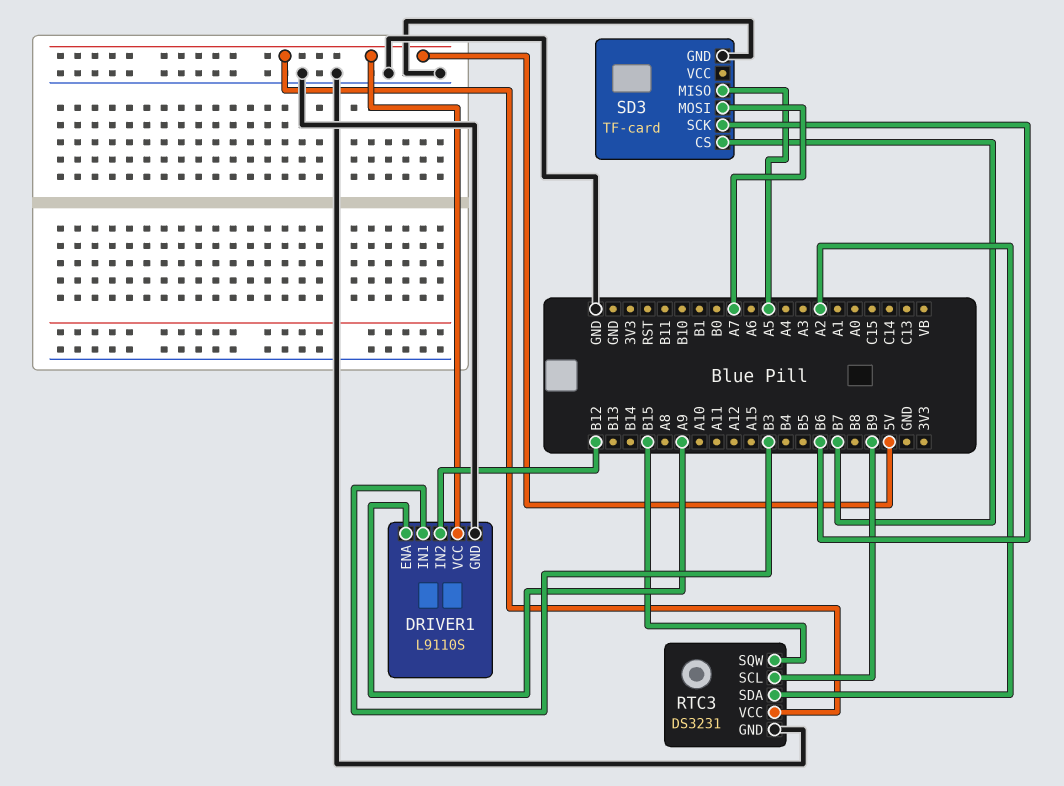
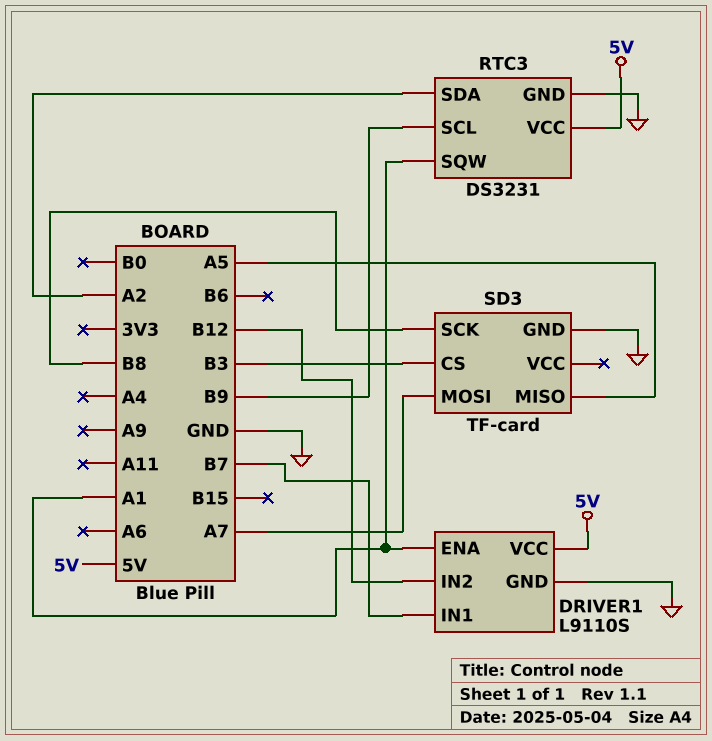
DRIVER1 pin ENA: A9 -> A1
DRIVER1 pin IN1: B3 -> B7
RTC3 pin SQW: B15 -> A1
SD3 pin CS: B7 -> B3
SD3 pin SCK: B6 -> B8

